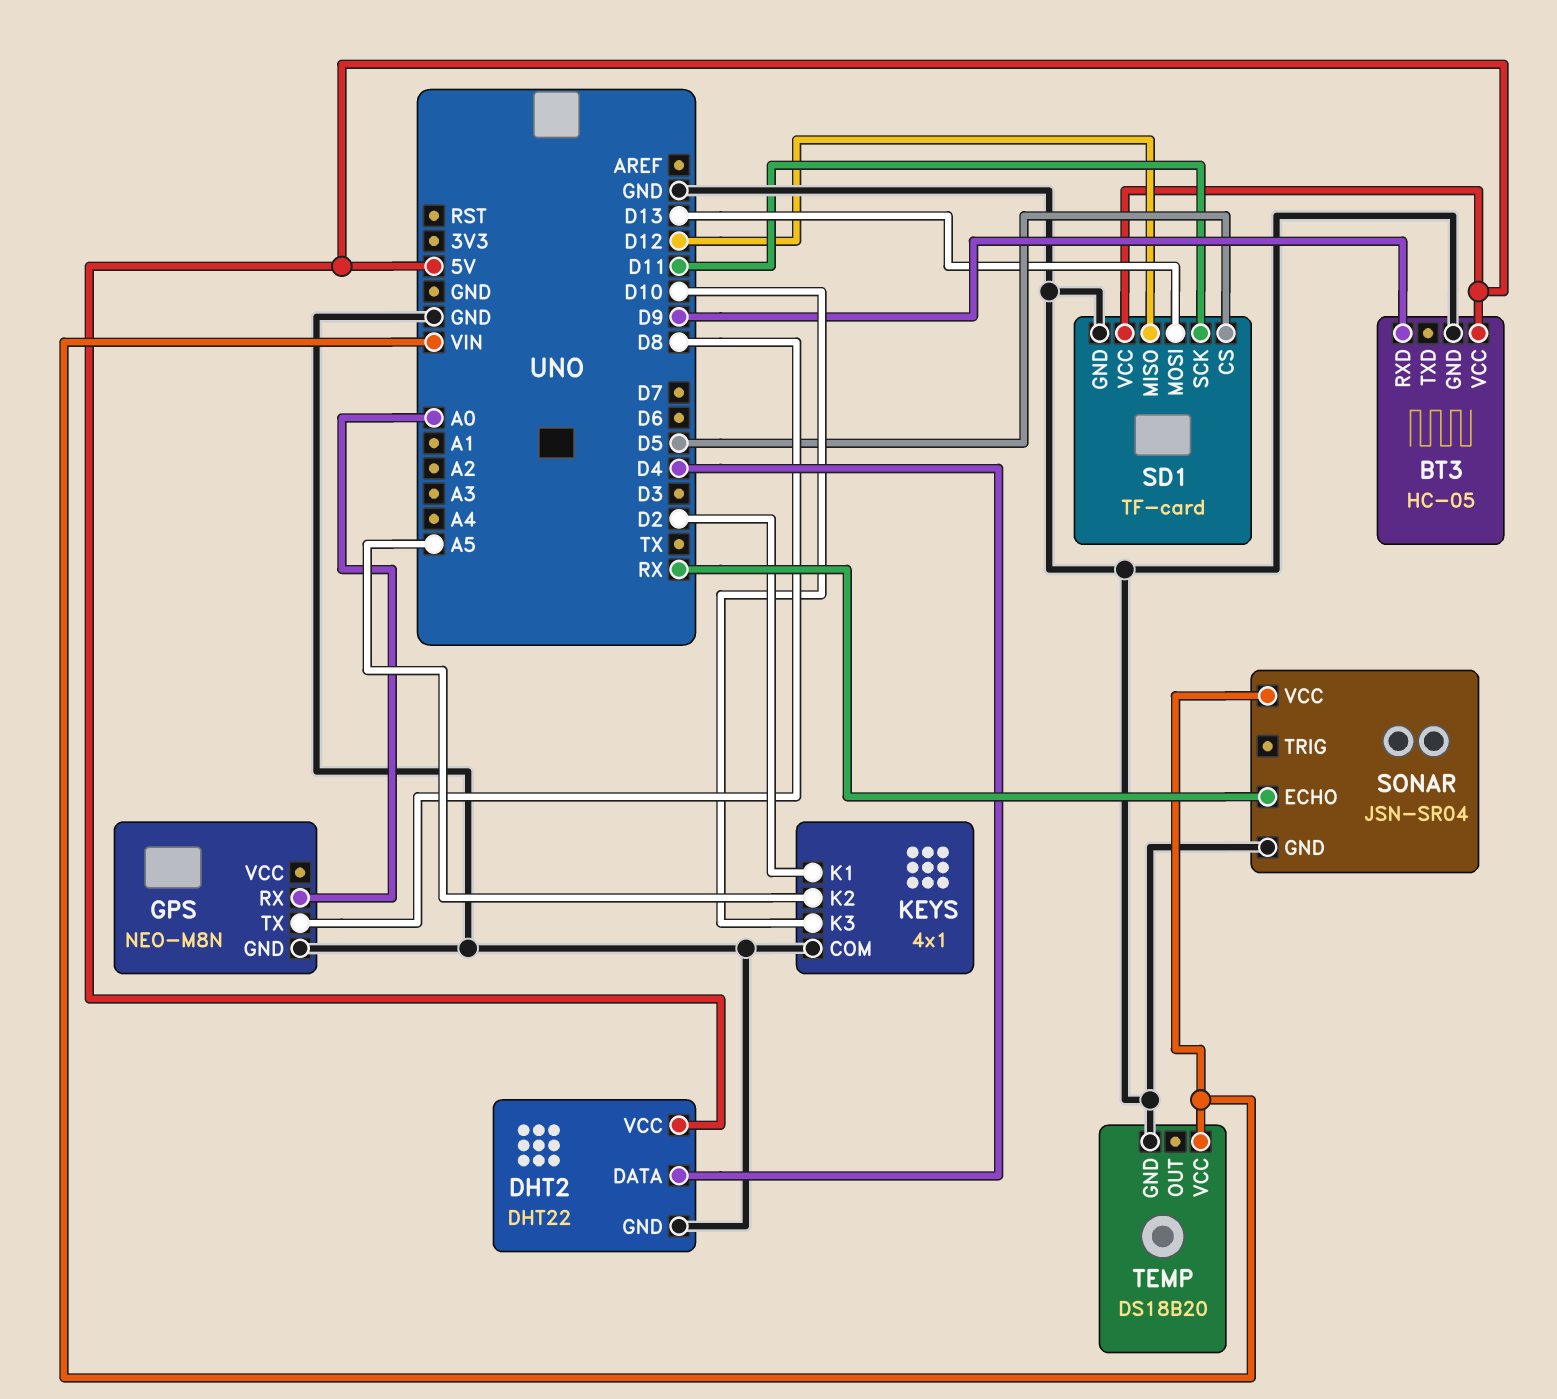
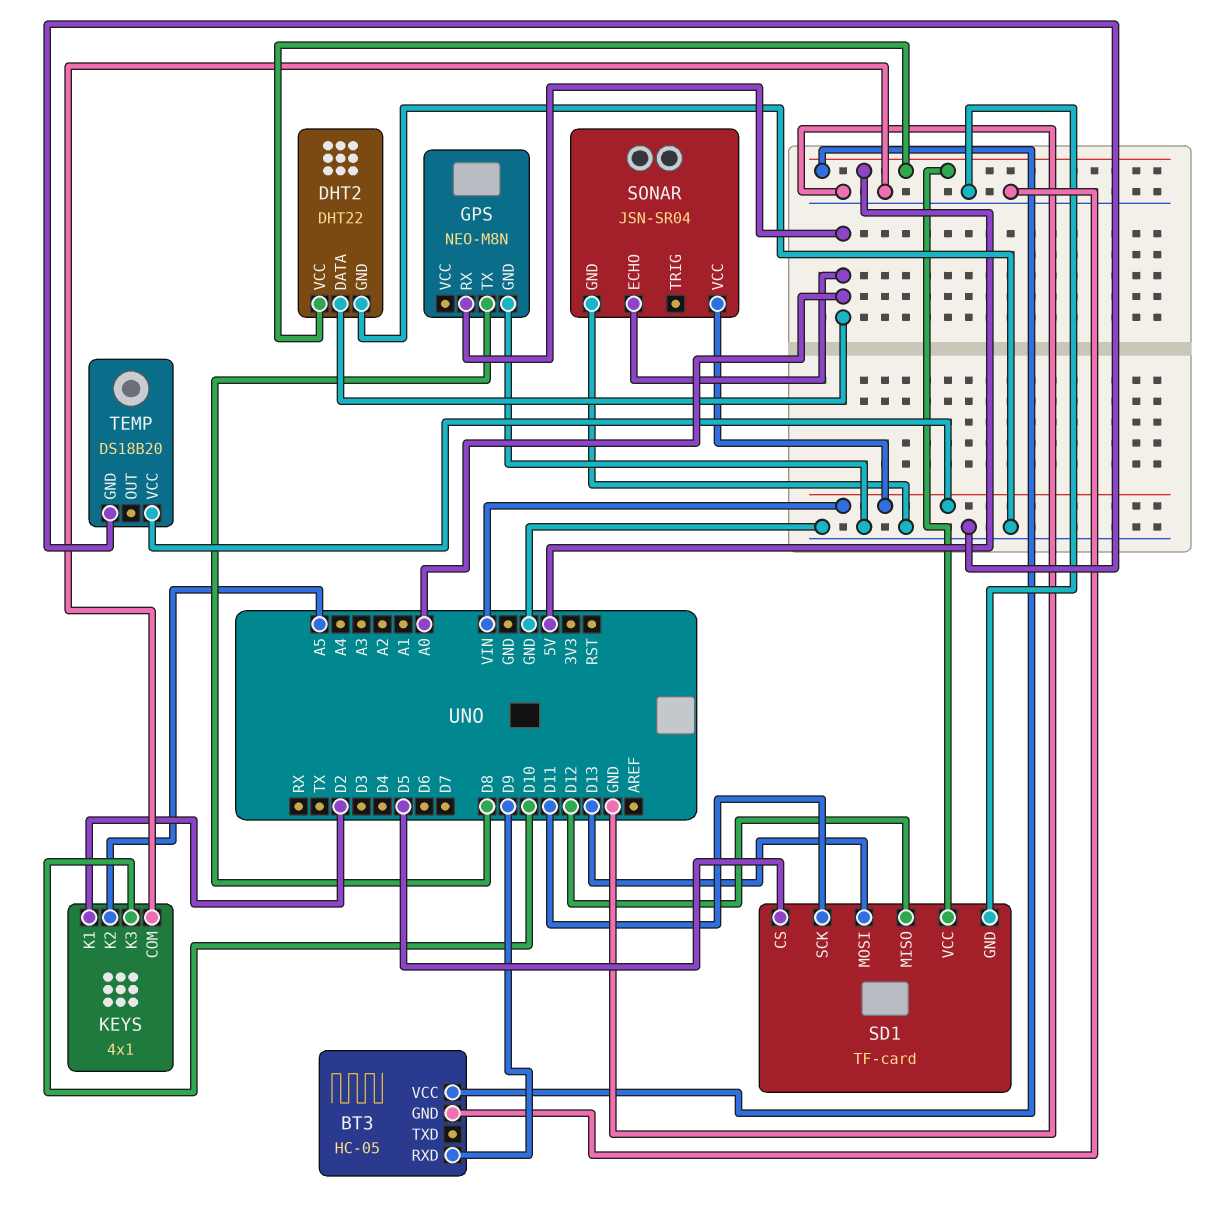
DHT2 pin DATA: D4 -> A0
SONAR pin ECHO: RX -> A0

